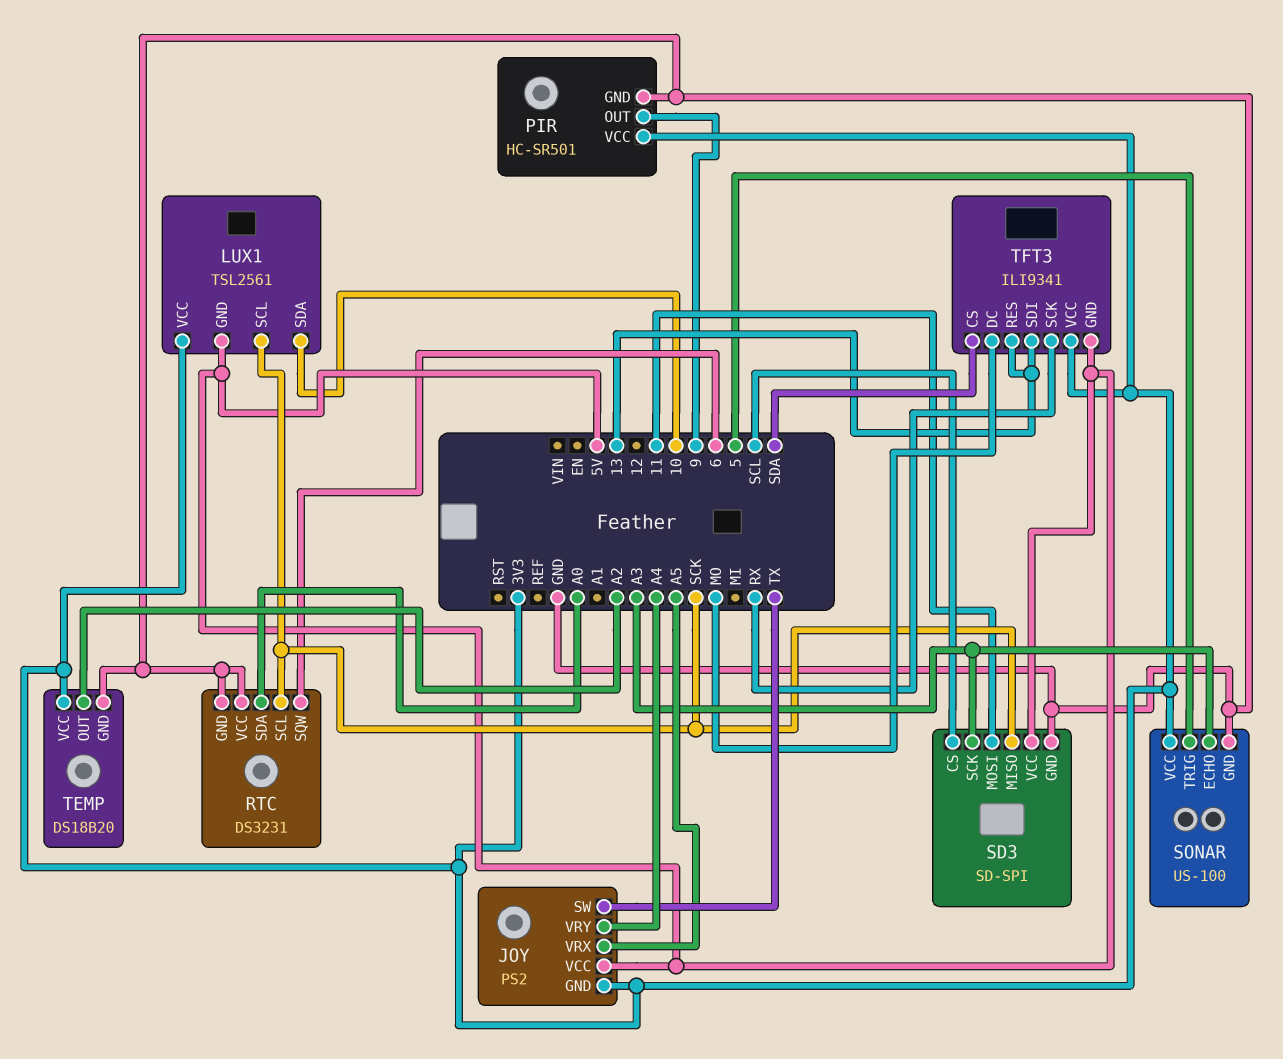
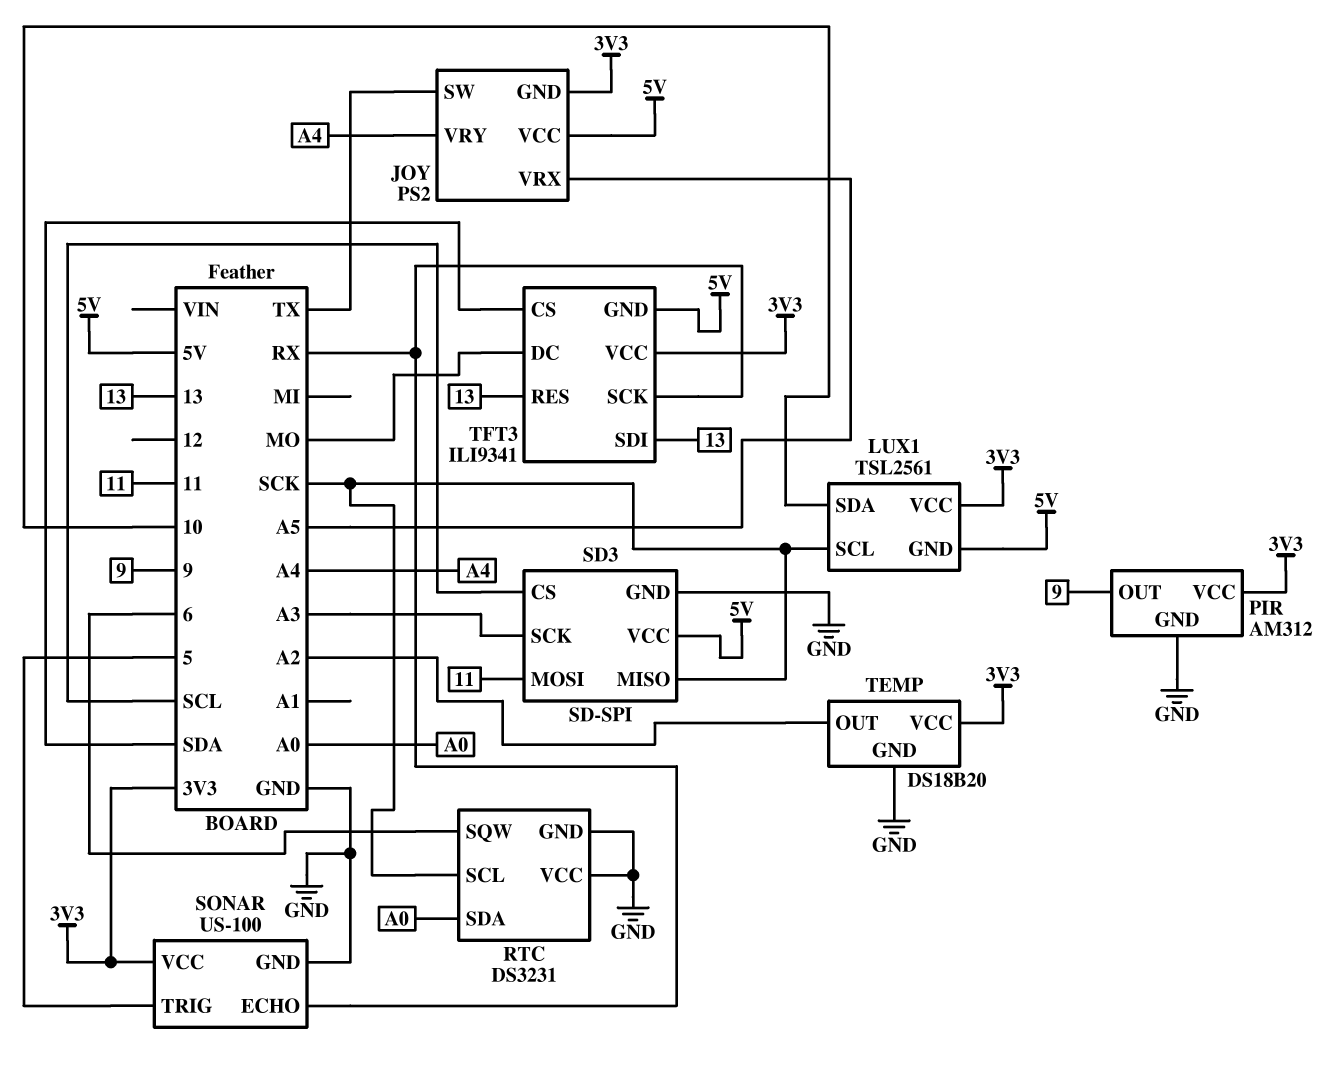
PIR: HC-SR501 -> AM312
SONAR pin ECHO: A3 -> RX

